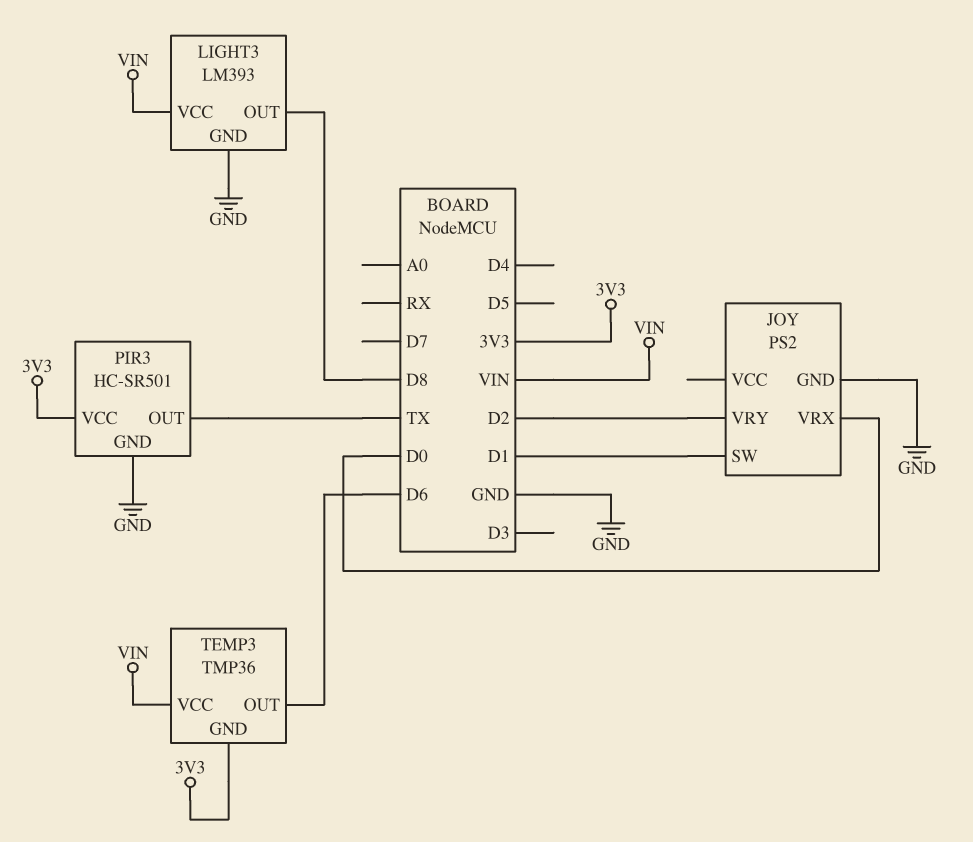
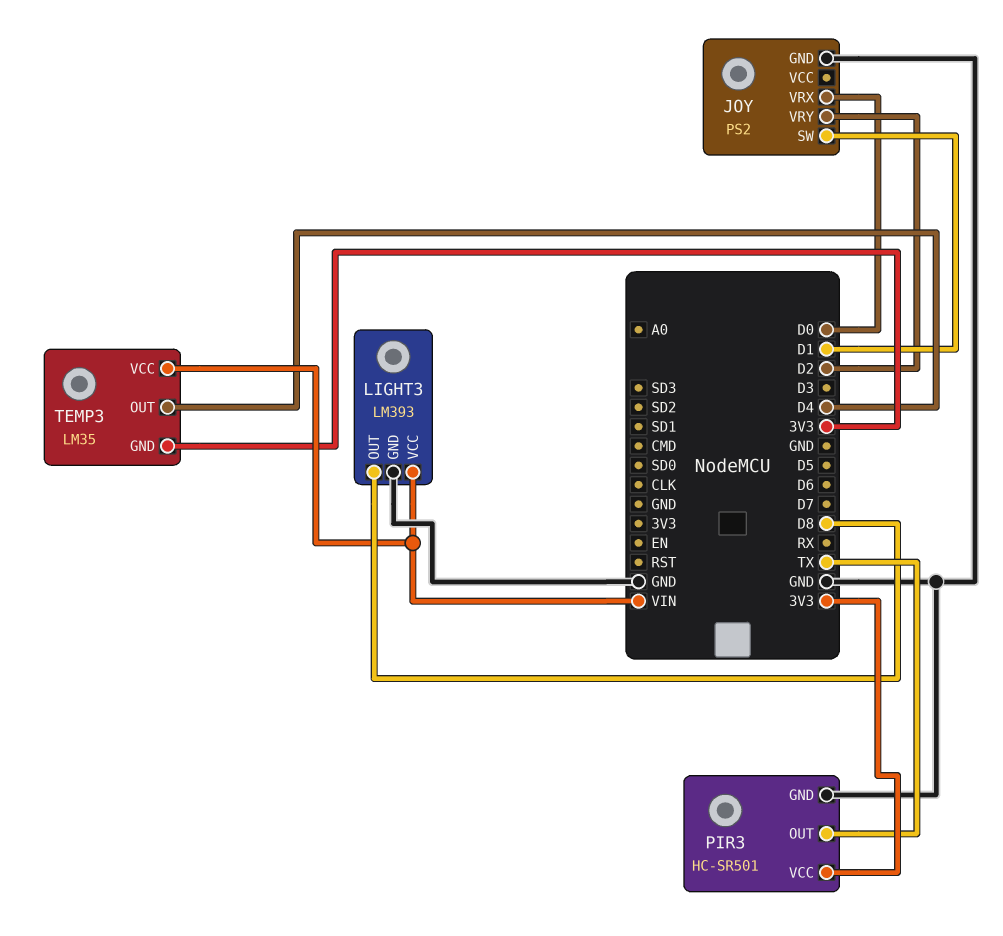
TEMP3: TMP36 -> LM35
TEMP3 pin OUT: D6 -> D4

